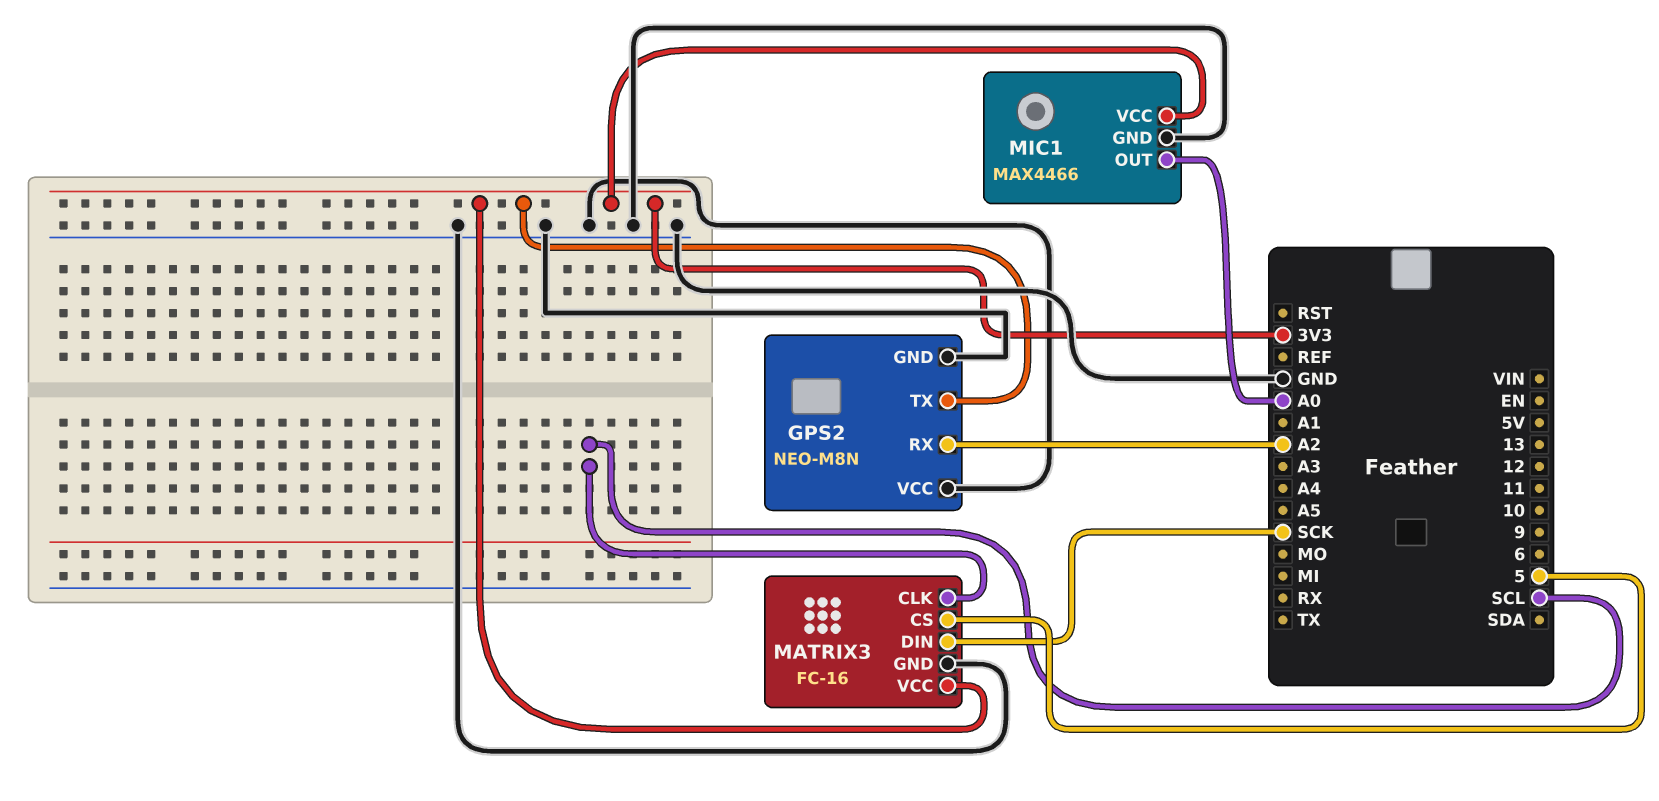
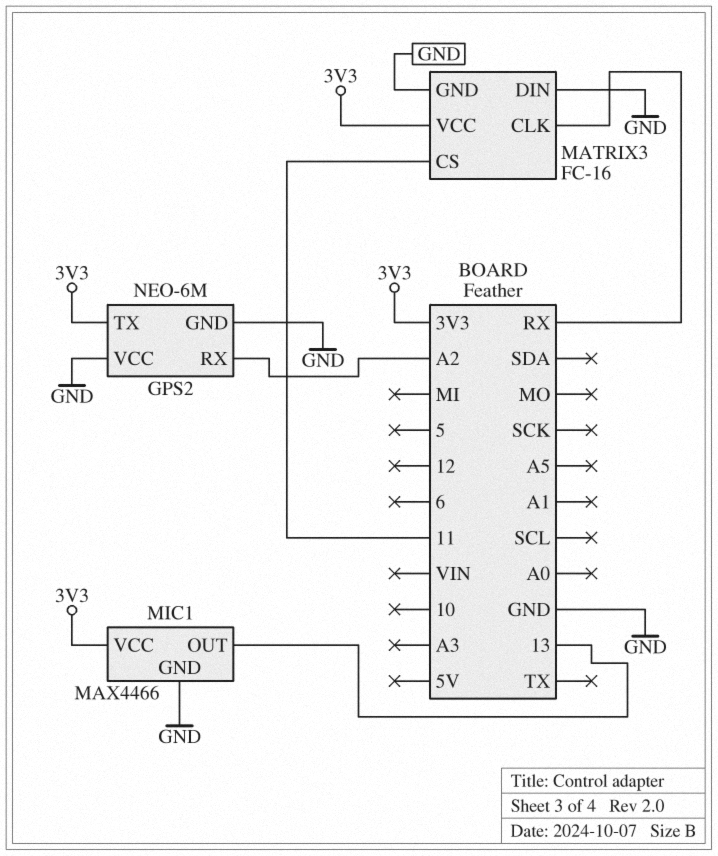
GPS2: NEO-M8N -> NEO-6M
MATRIX3 pin CLK: SCL -> RX
MATRIX3 pin CS: 5 -> 11
MATRIX3 pin DIN: SCK -> GND
MIC1 pin OUT: A0 -> 13

